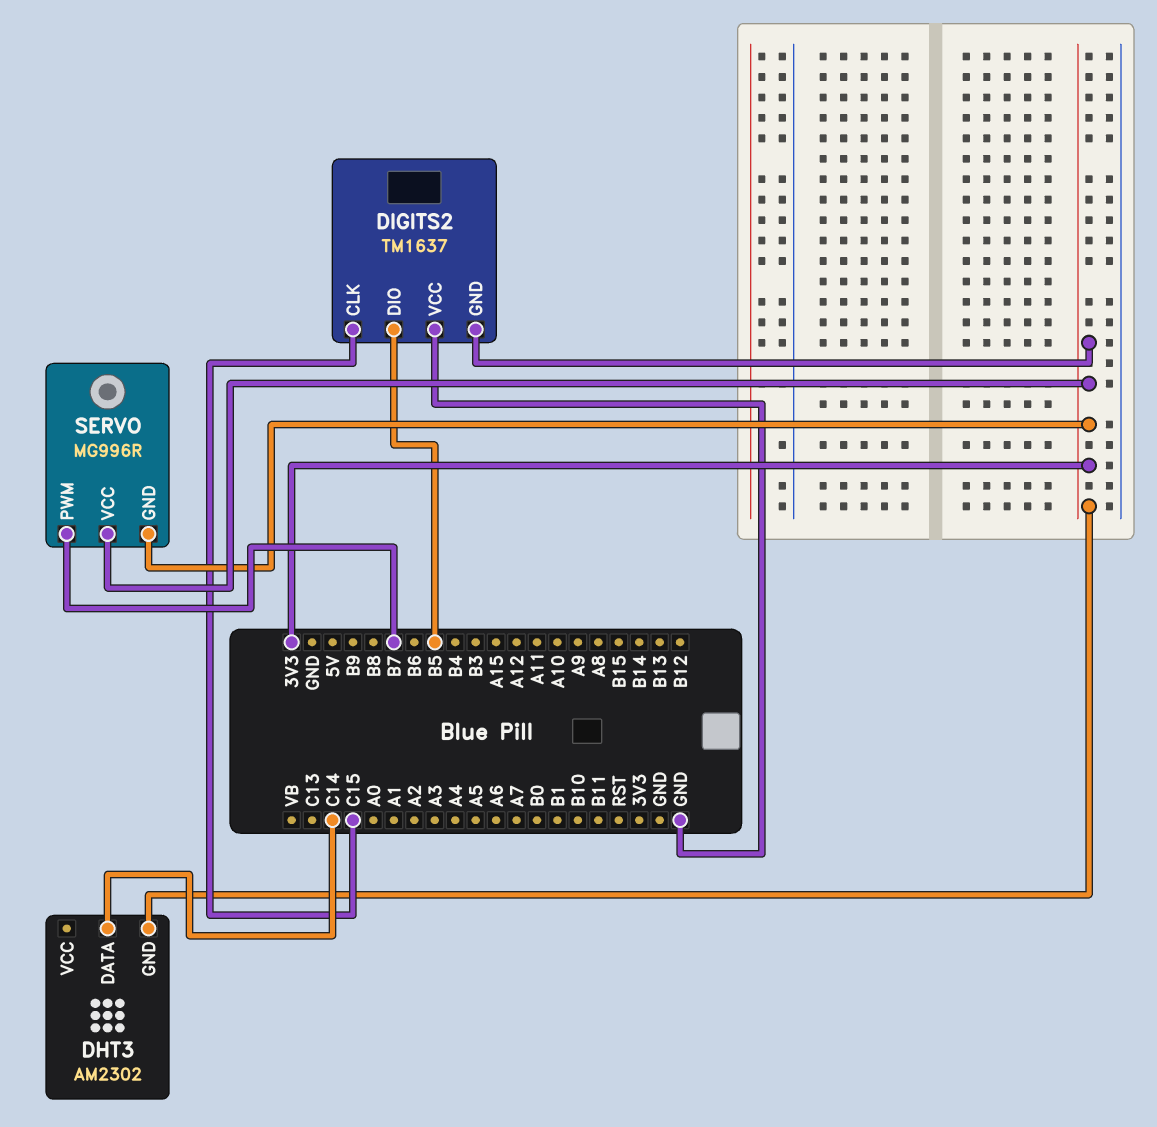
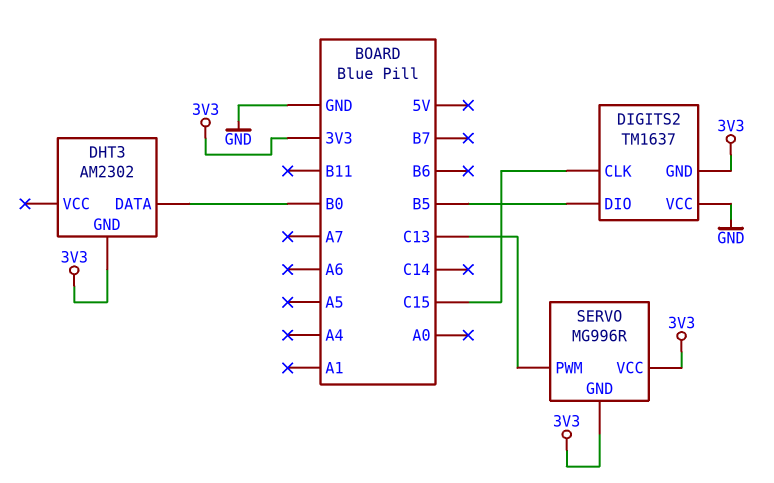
DHT3 pin DATA: C14 -> B0
SERVO pin PWM: B7 -> C13

